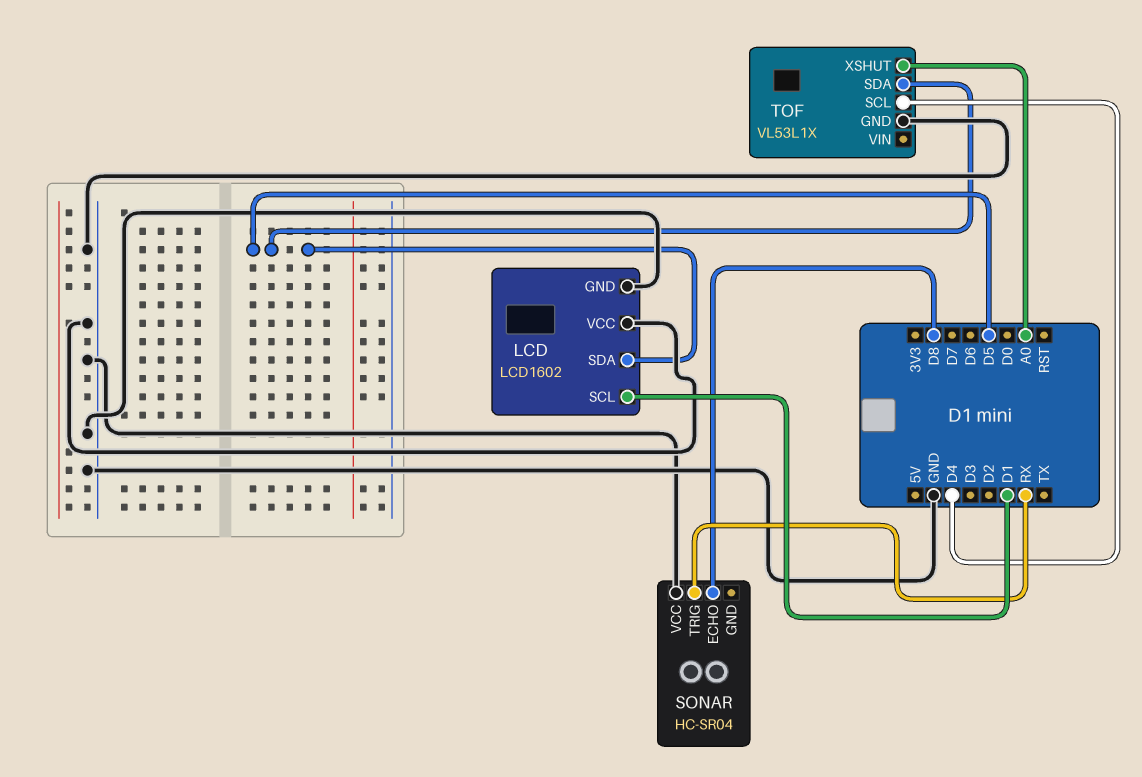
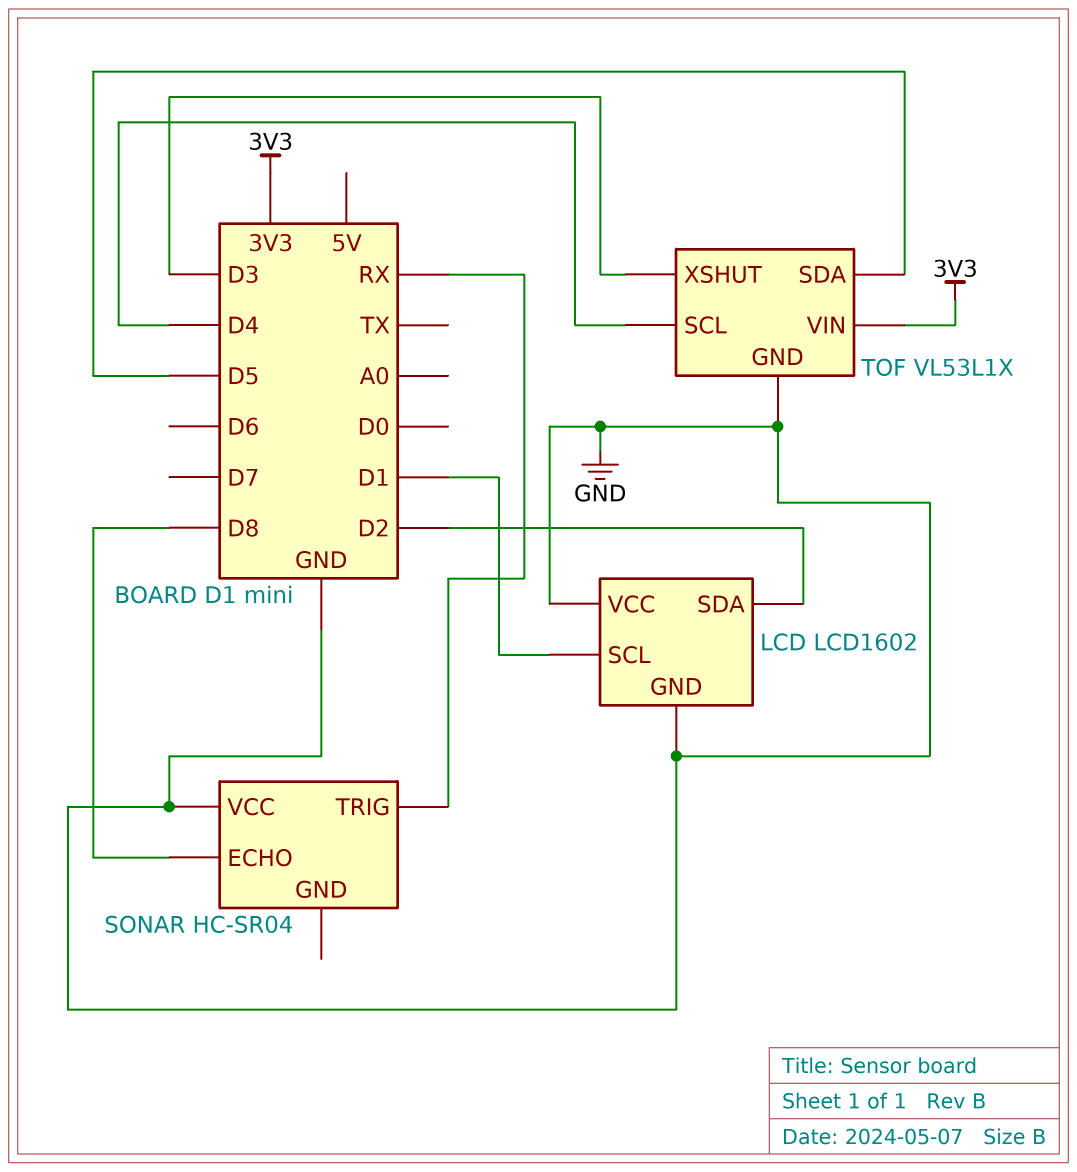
LCD pin SDA: D5 -> D2
TOF pin VIN: none -> 3V3
TOF pin XSHUT: A0 -> D3

